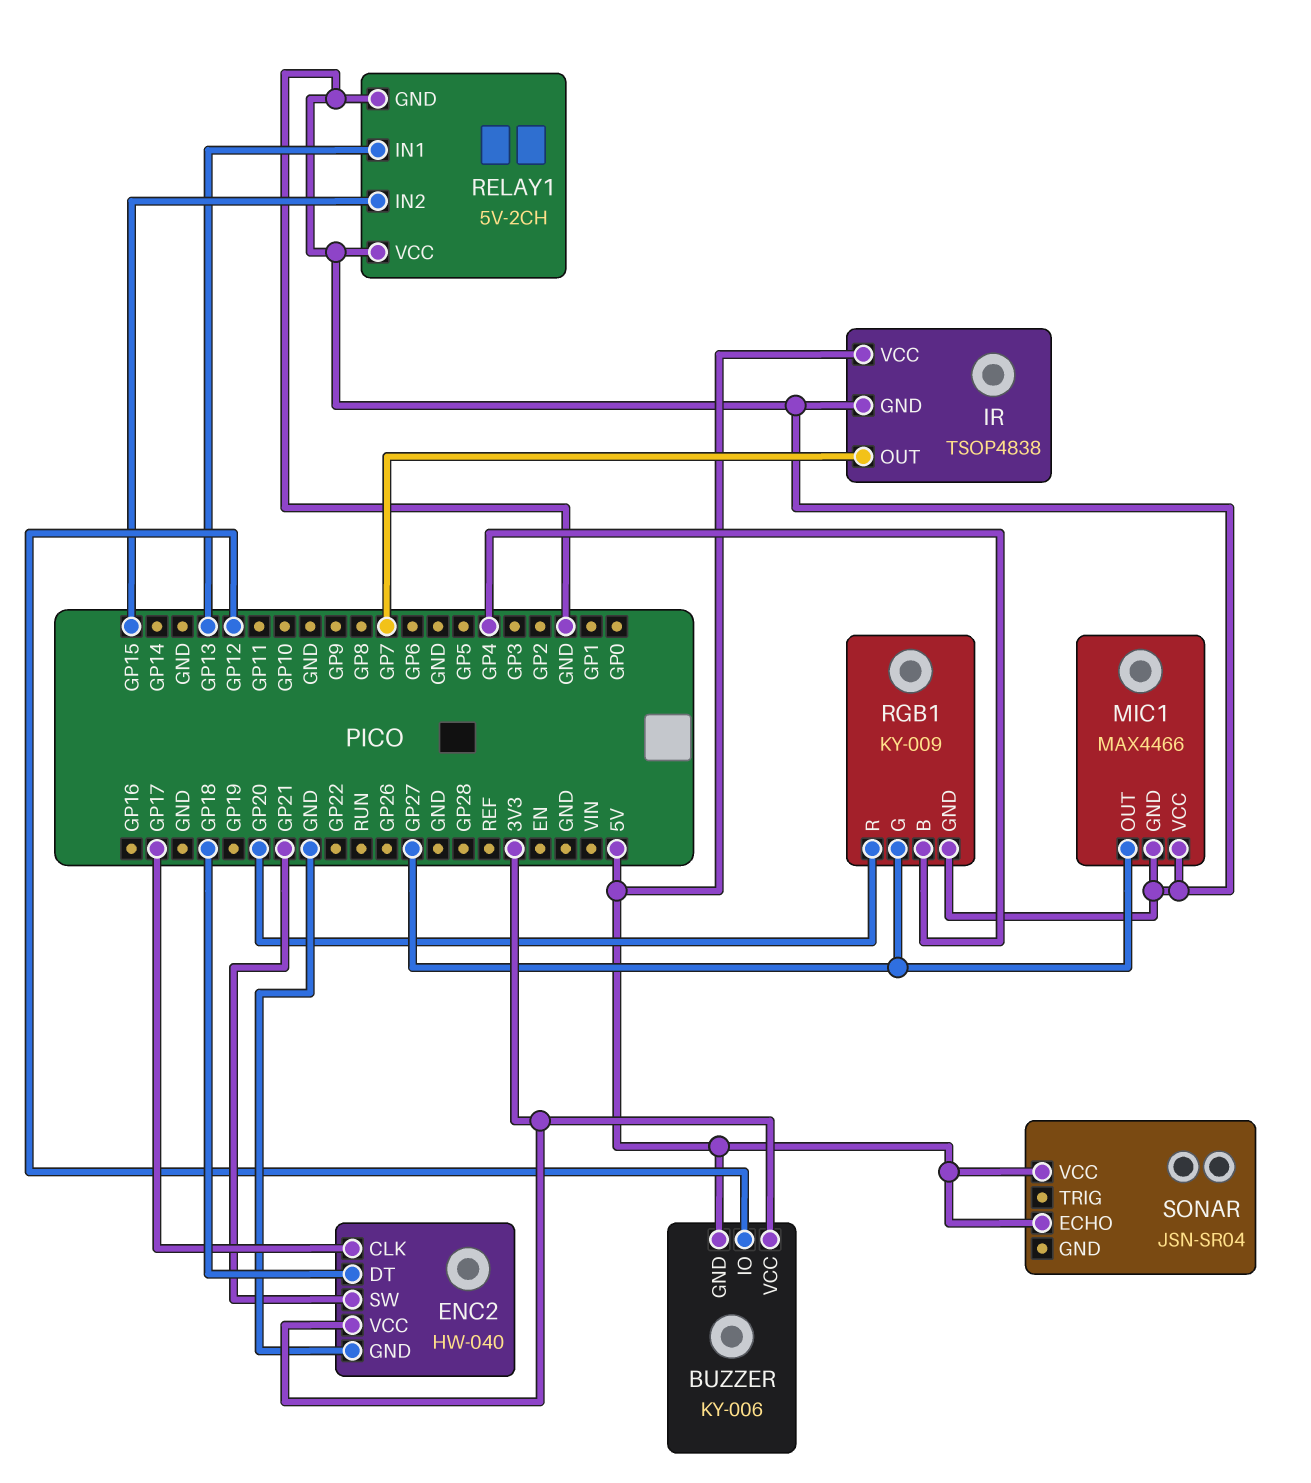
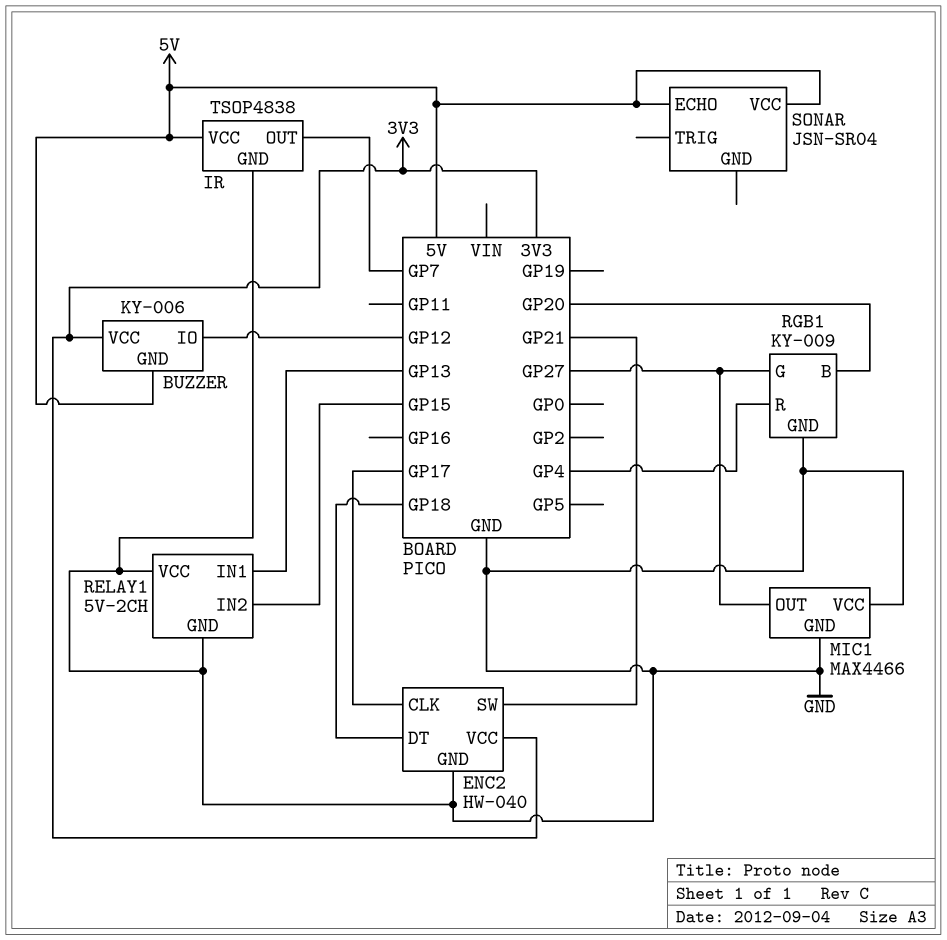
RGB1 pin B: GP4 -> GP20
RGB1 pin R: GP20 -> GP4

